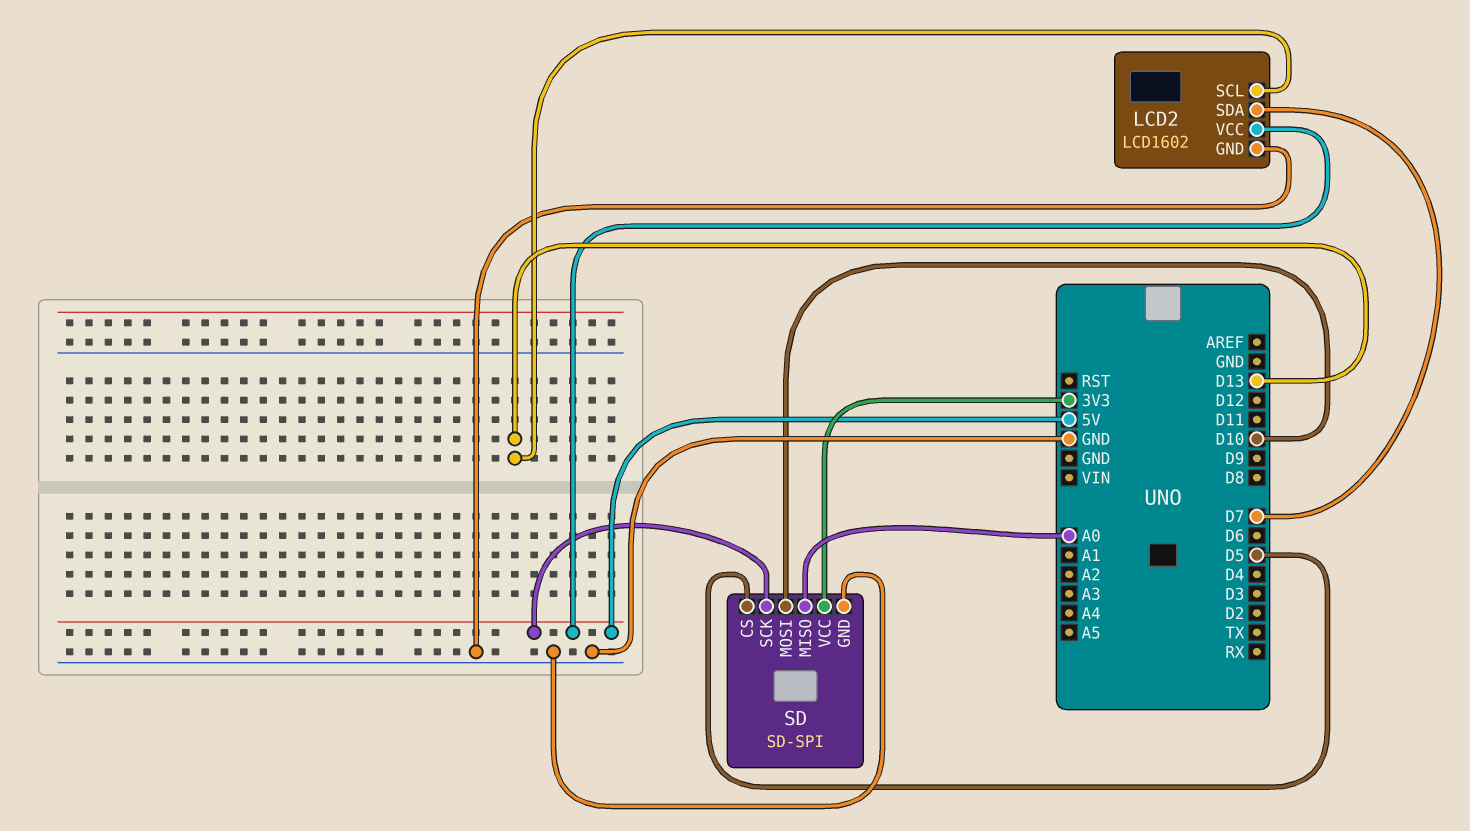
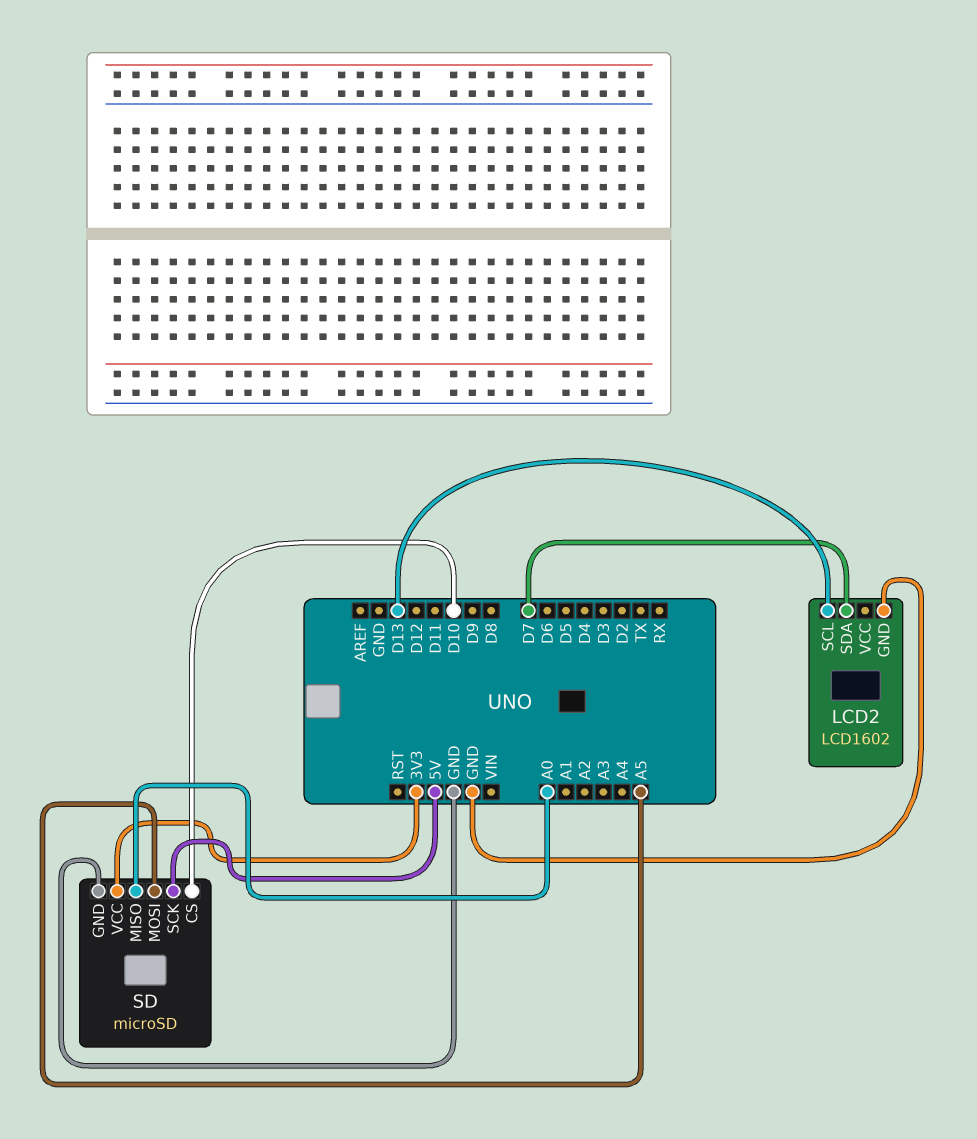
LCD2 pin VCC: 5V -> none
SD: SD-SPI -> microSD
SD pin CS: D5 -> D10
SD pin MOSI: D10 -> A5

